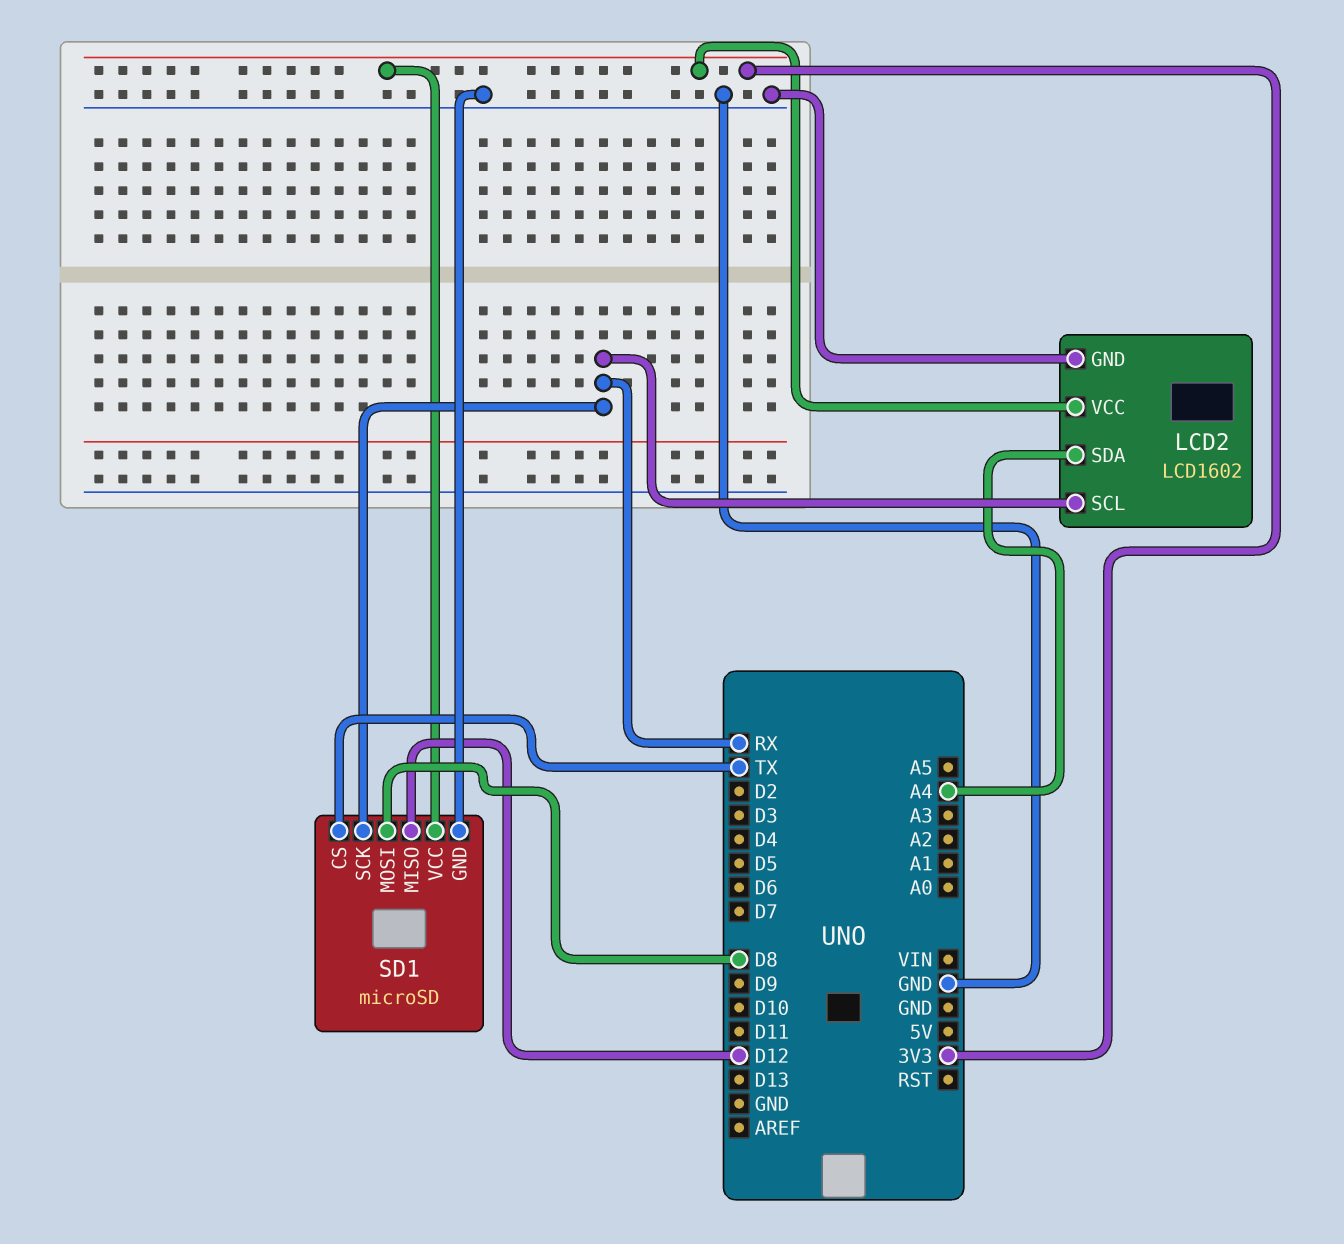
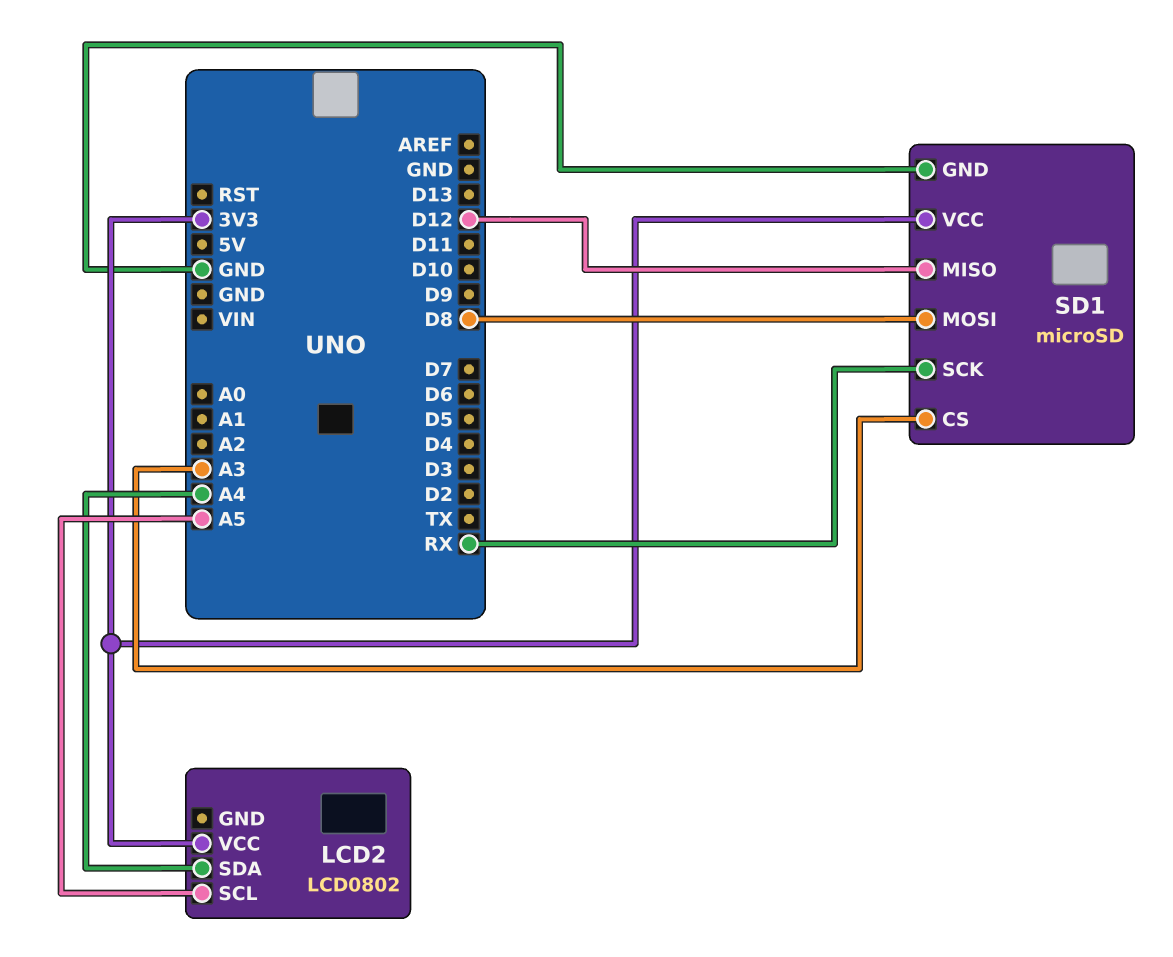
LCD2: LCD1602 -> LCD0802
LCD2 pin GND: GND -> none
LCD2 pin SCL: RX -> A5
SD1 pin CS: TX -> A3

